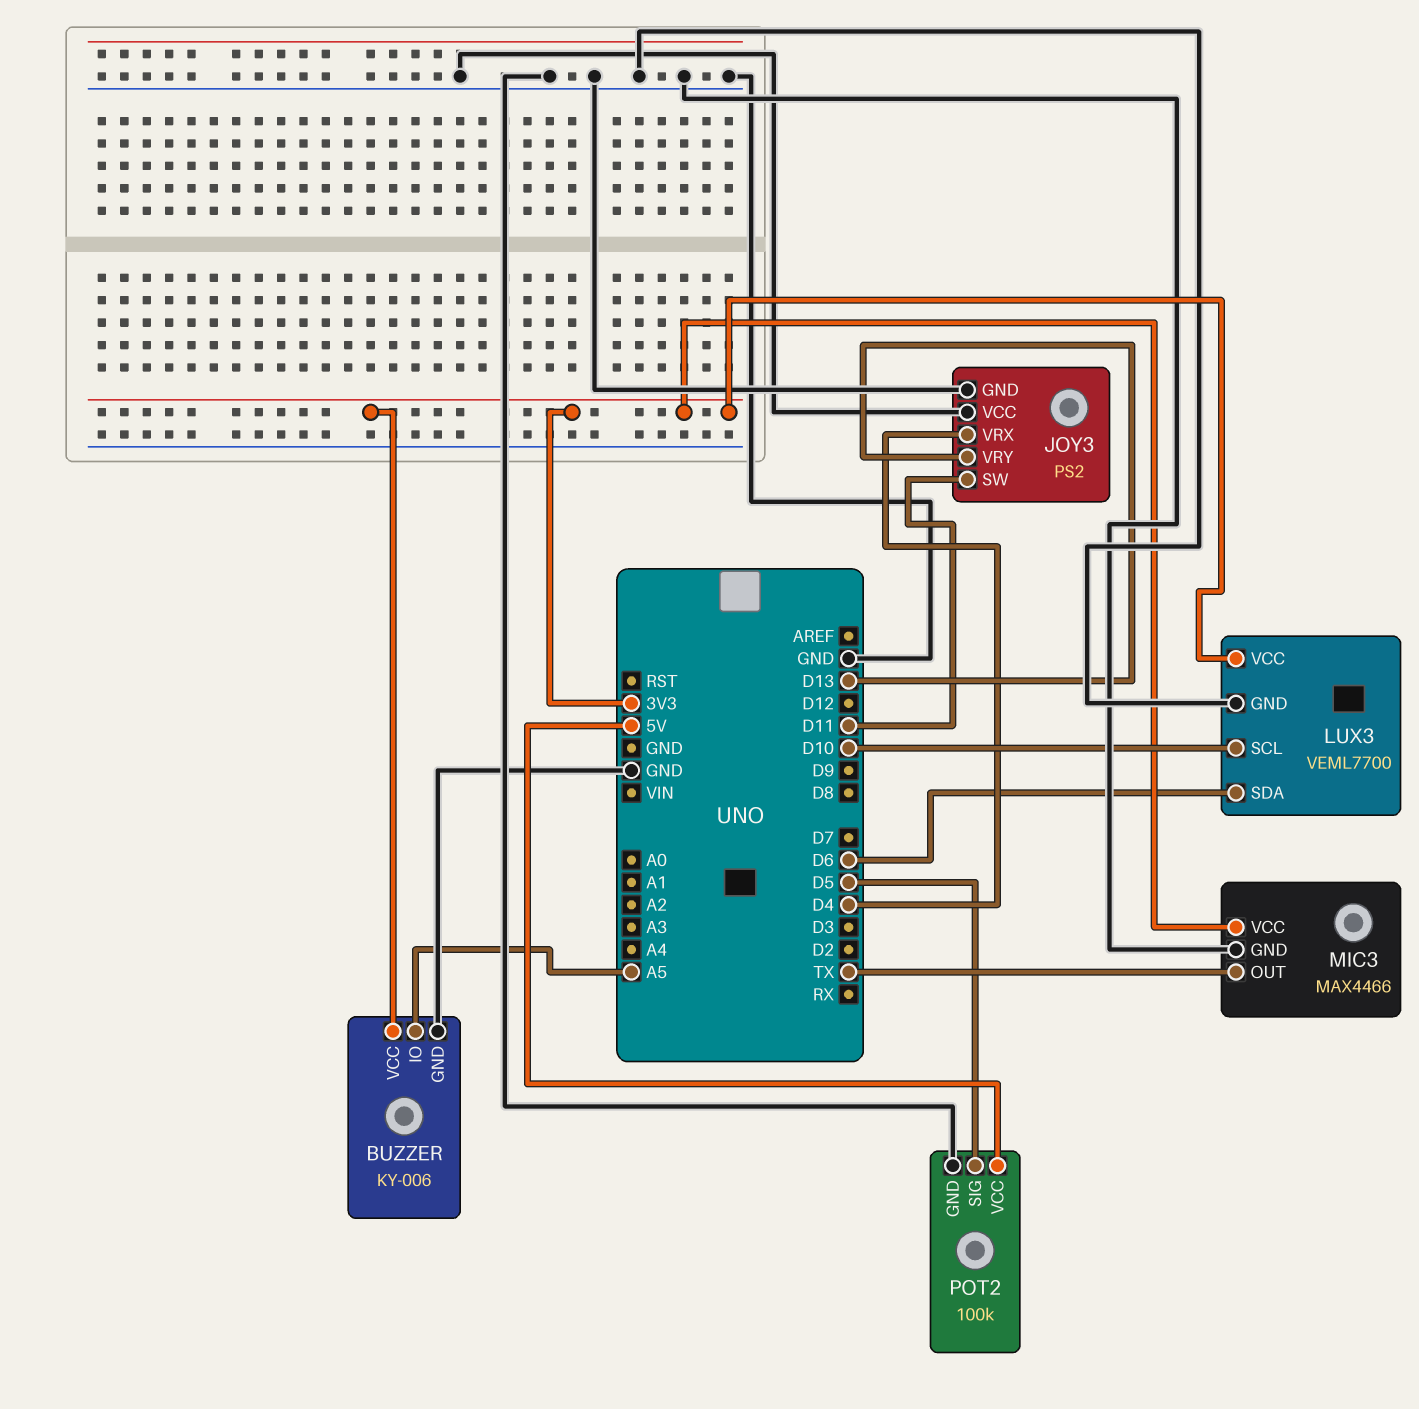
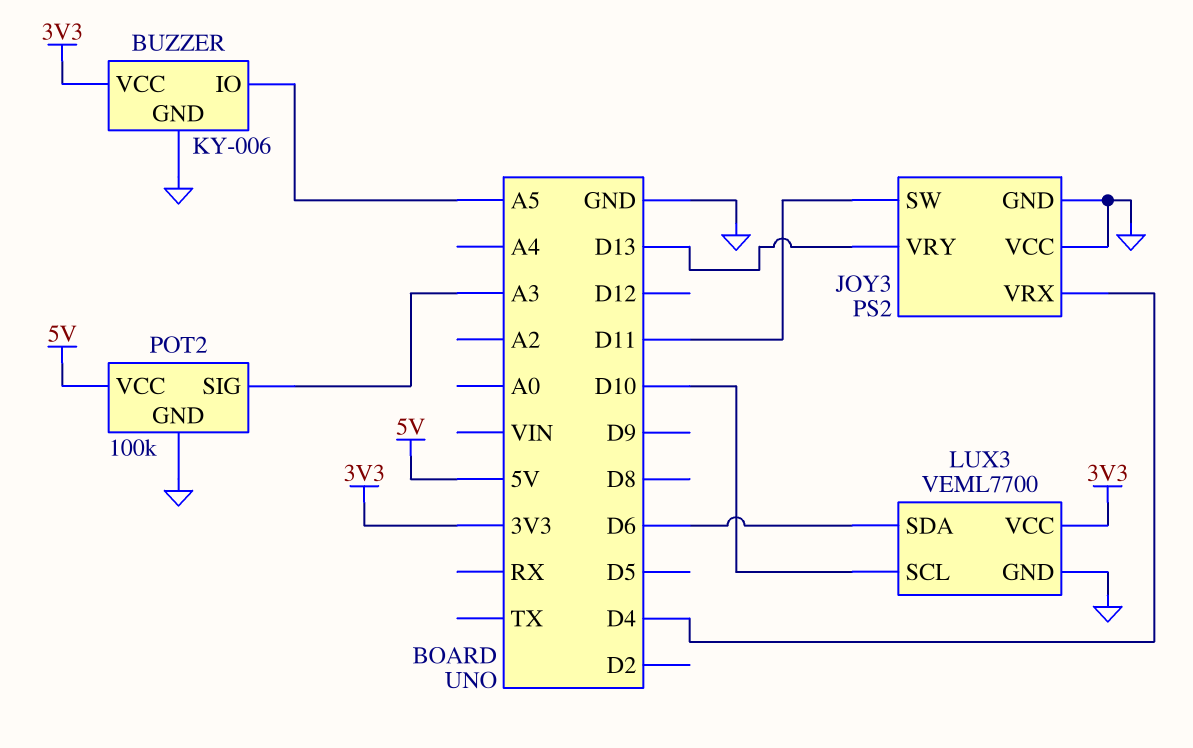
MIC3: MAX4466 -> none
MIC3 pin GND: GND -> none
MIC3 pin OUT: TX -> none
MIC3 pin VCC: 3V3 -> none
POT2 pin SIG: D5 -> A3

